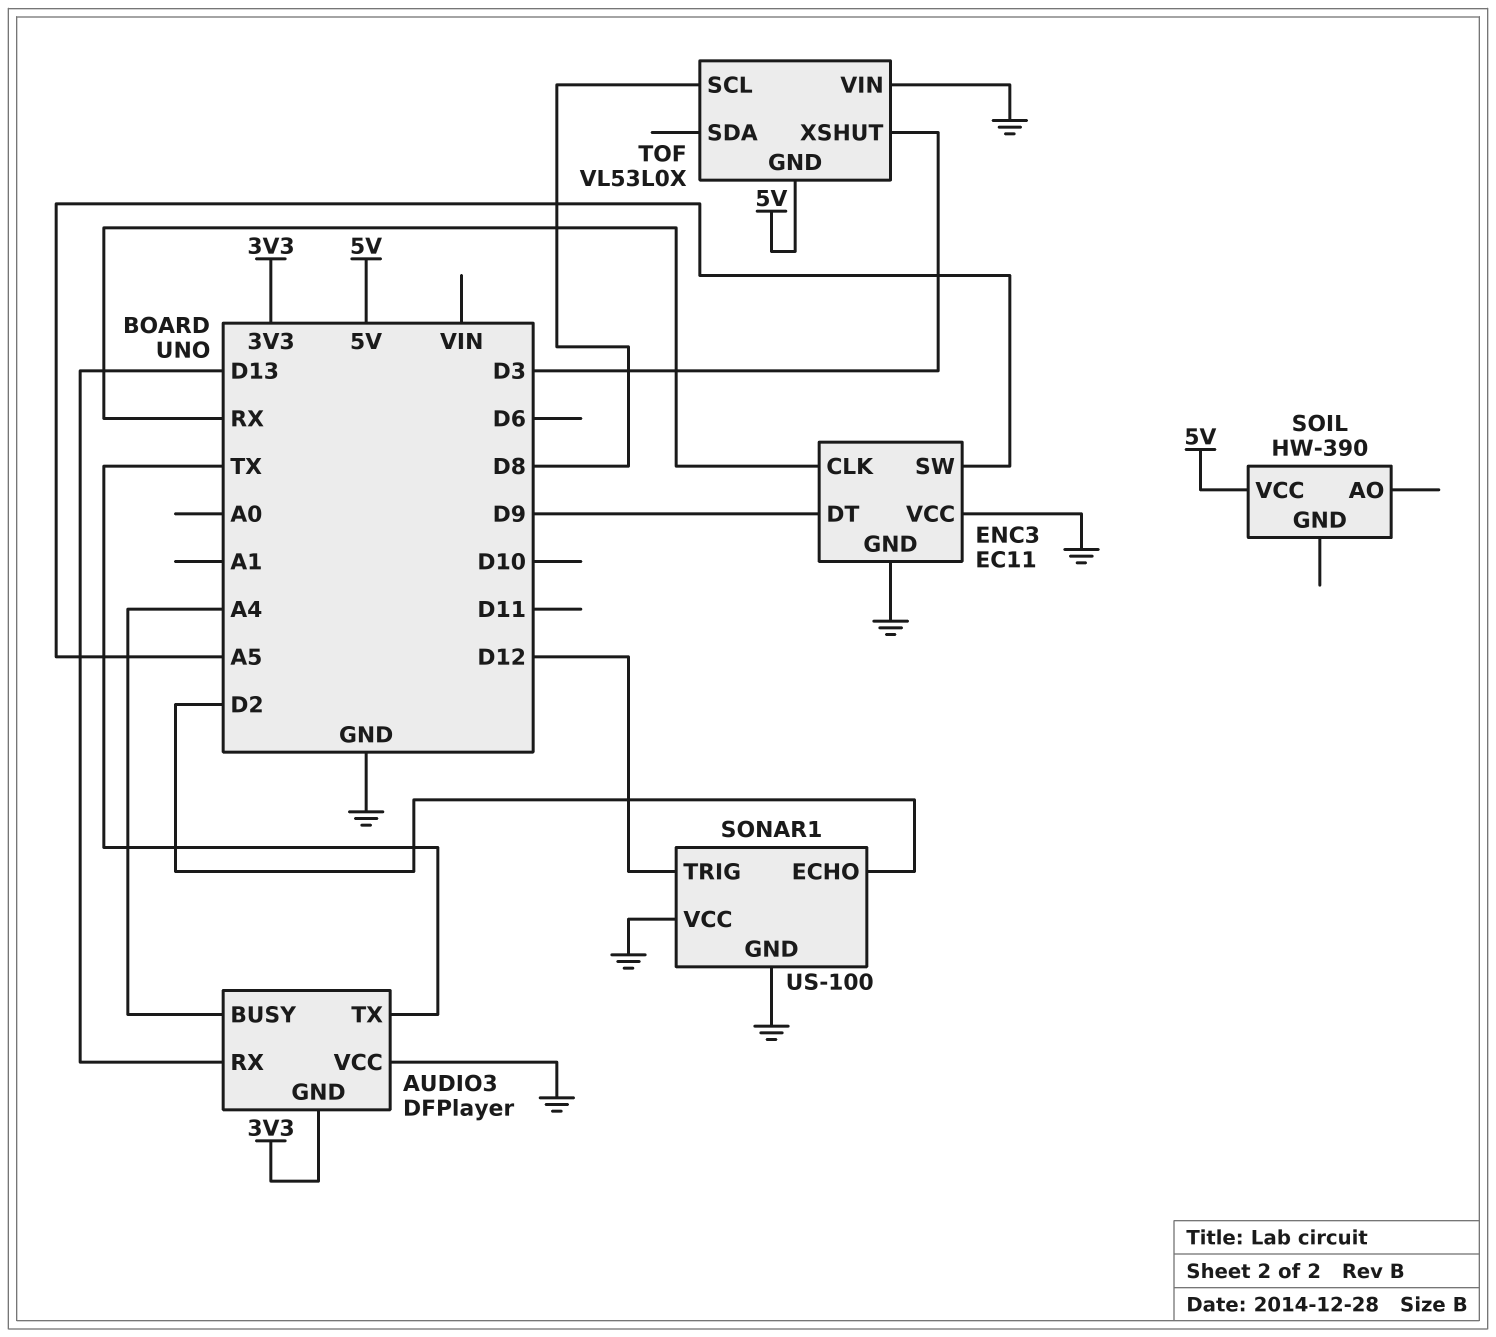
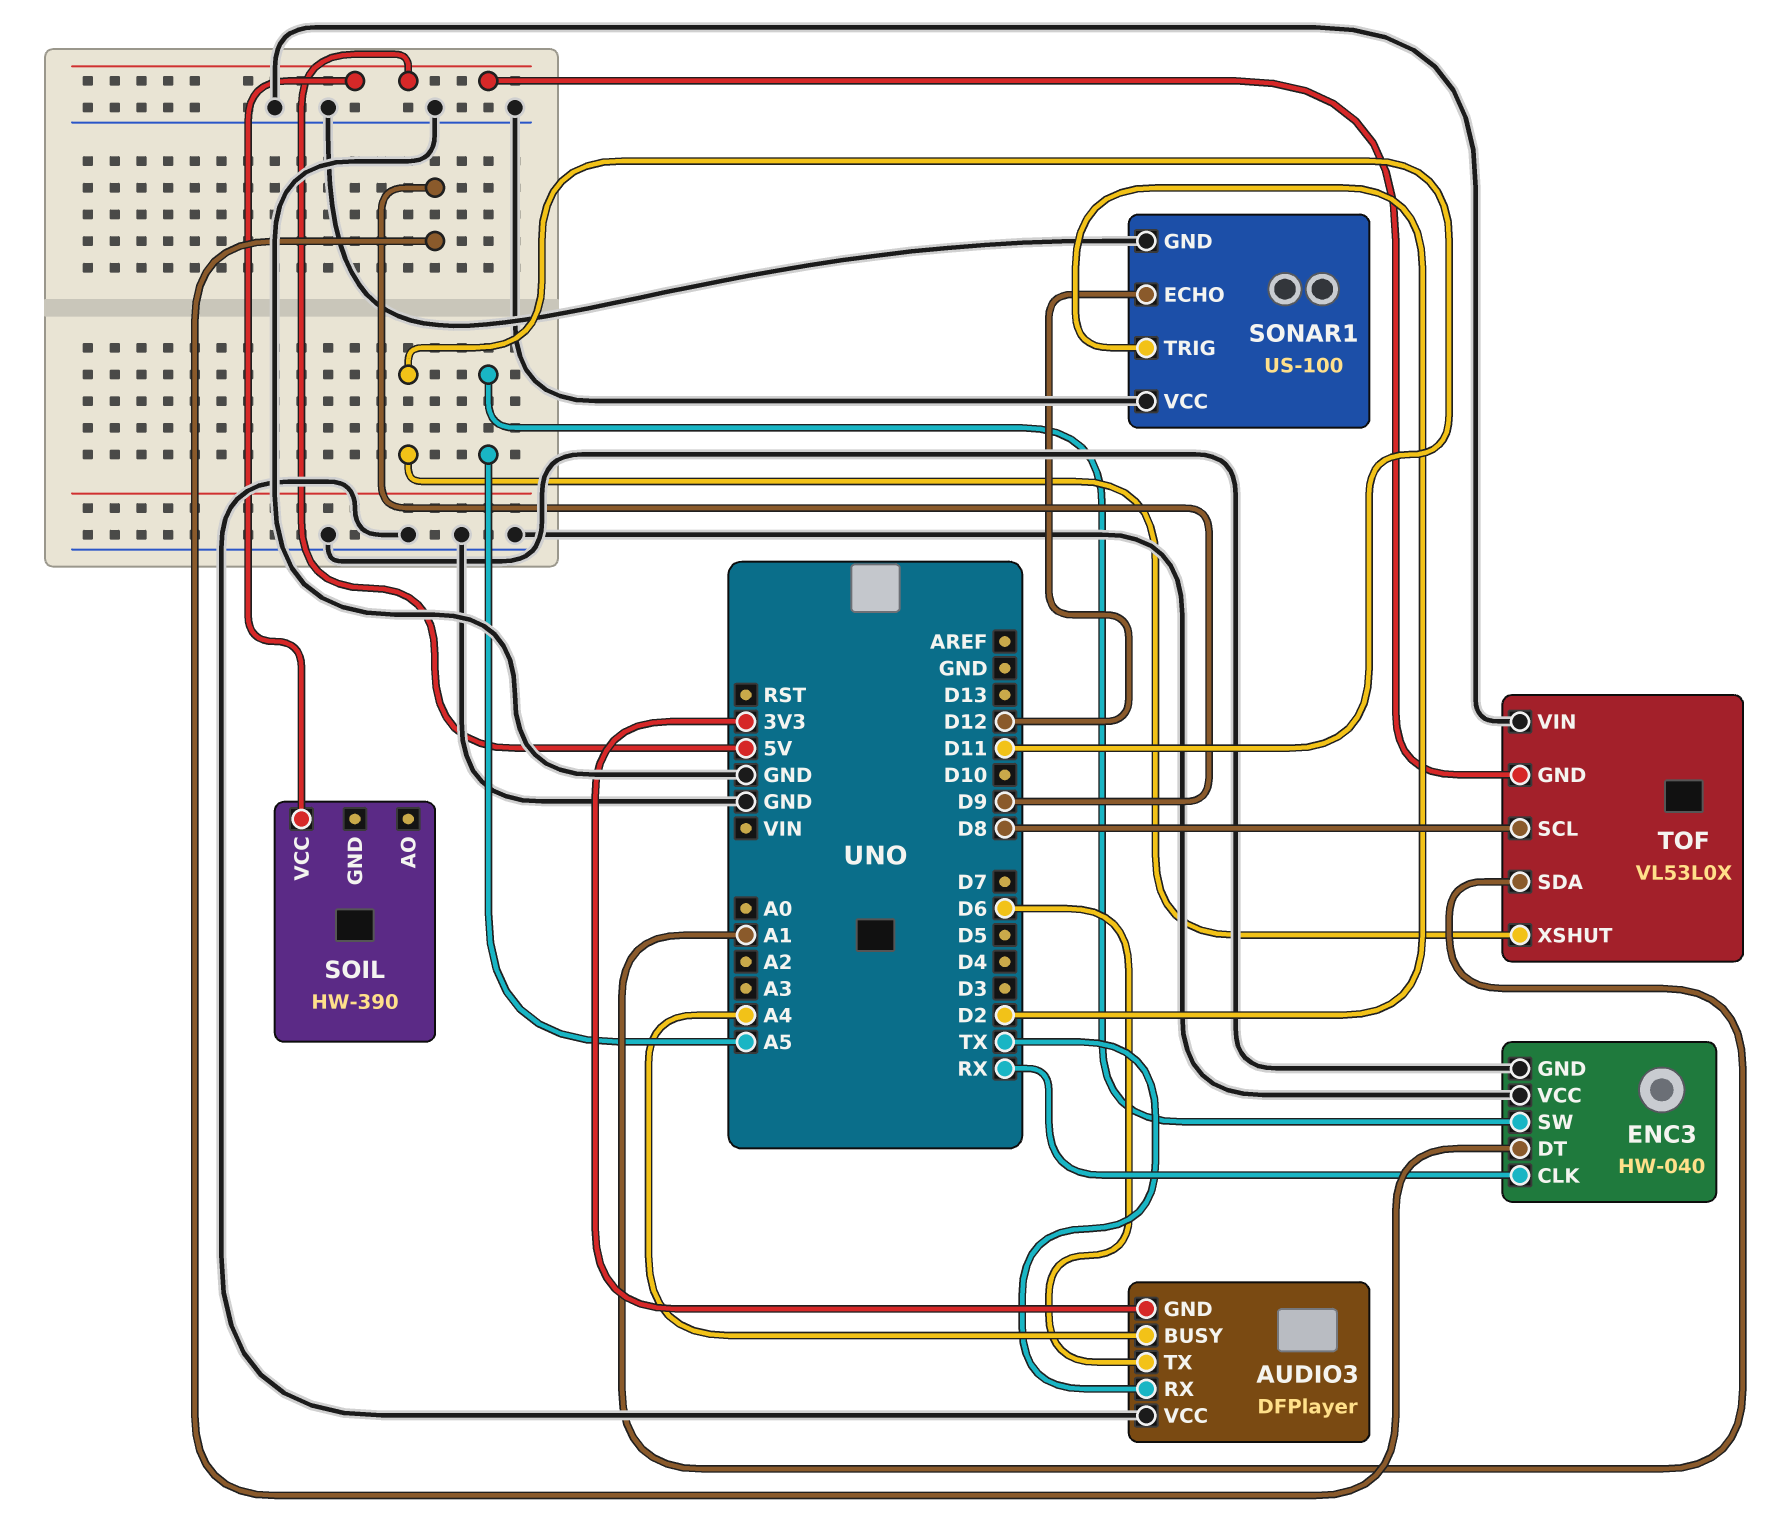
AUDIO3 pin RX: D13 -> TX
AUDIO3 pin TX: TX -> D6
ENC3: EC11 -> HW-040
SONAR1 pin ECHO: D2 -> D12
SONAR1 pin TRIG: D12 -> D2
TOF pin SDA: none -> A1
TOF pin XSHUT: D3 -> D11

